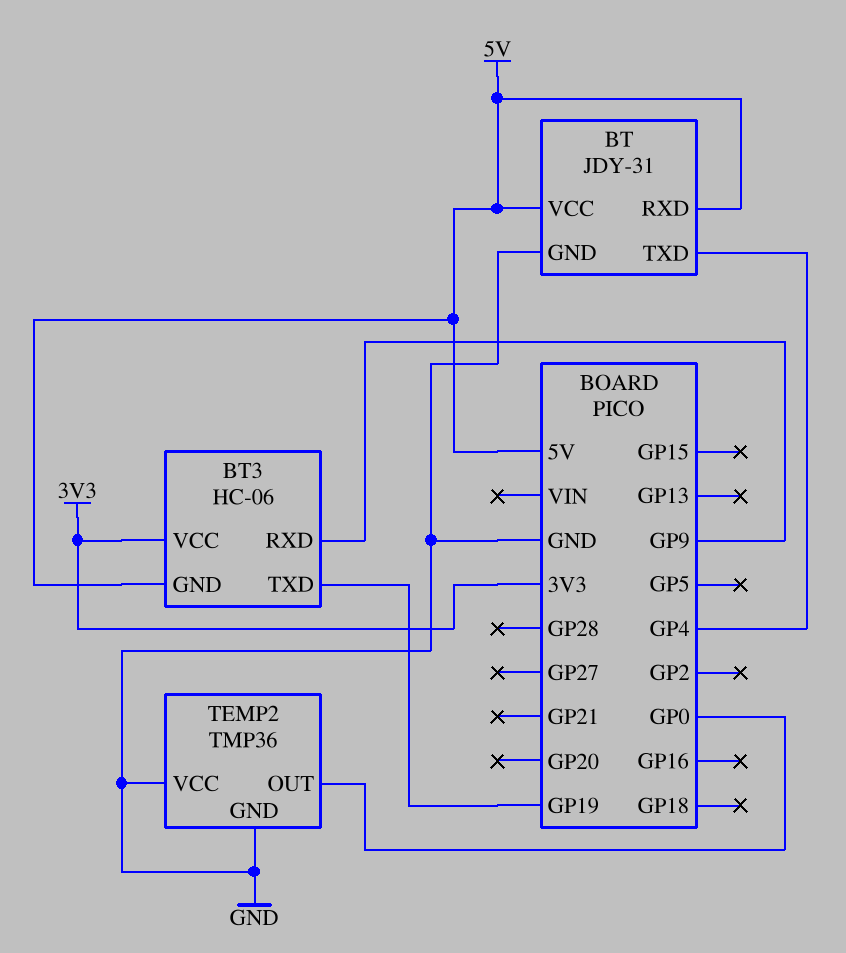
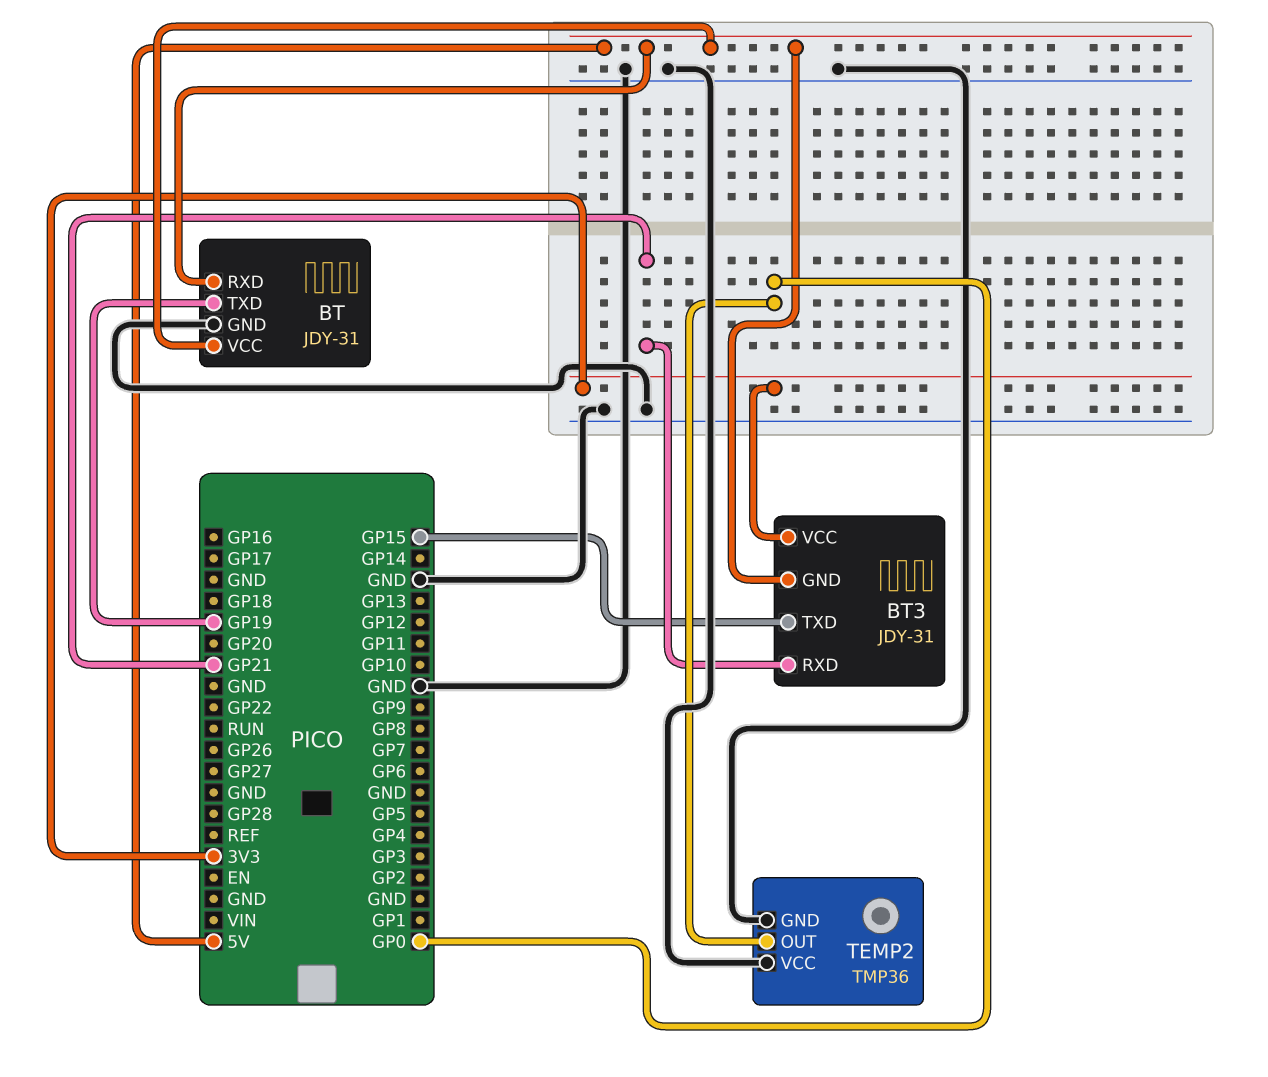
BT pin TXD: GP4 -> GP19
BT3: HC-06 -> JDY-31
BT3 pin RXD: GP9 -> GP21
BT3 pin TXD: GP19 -> GP15

